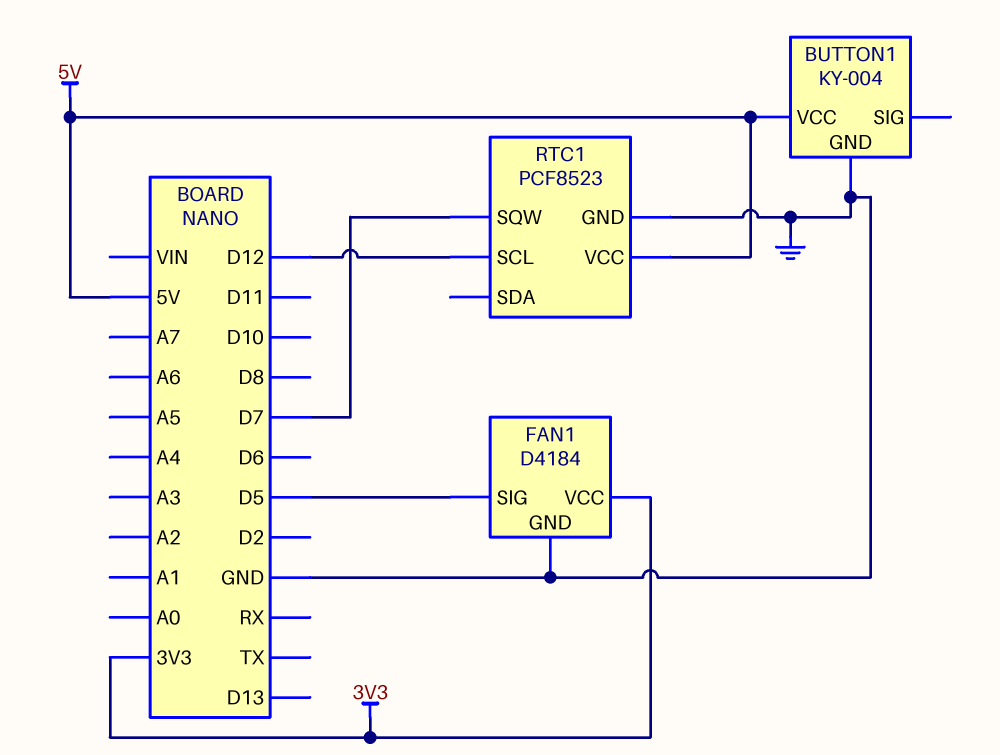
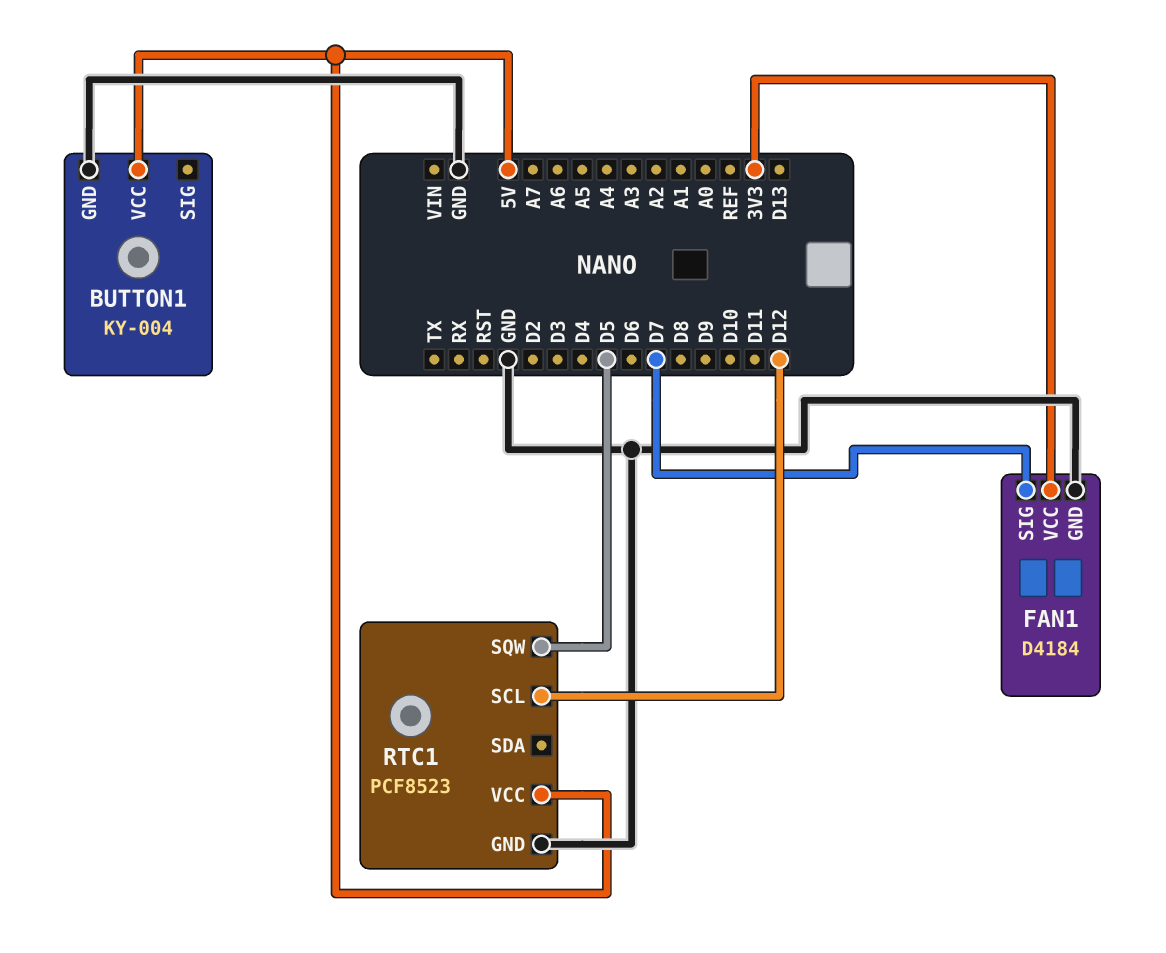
FAN1 pin SIG: D5 -> D7
RTC1 pin SQW: D7 -> D5

